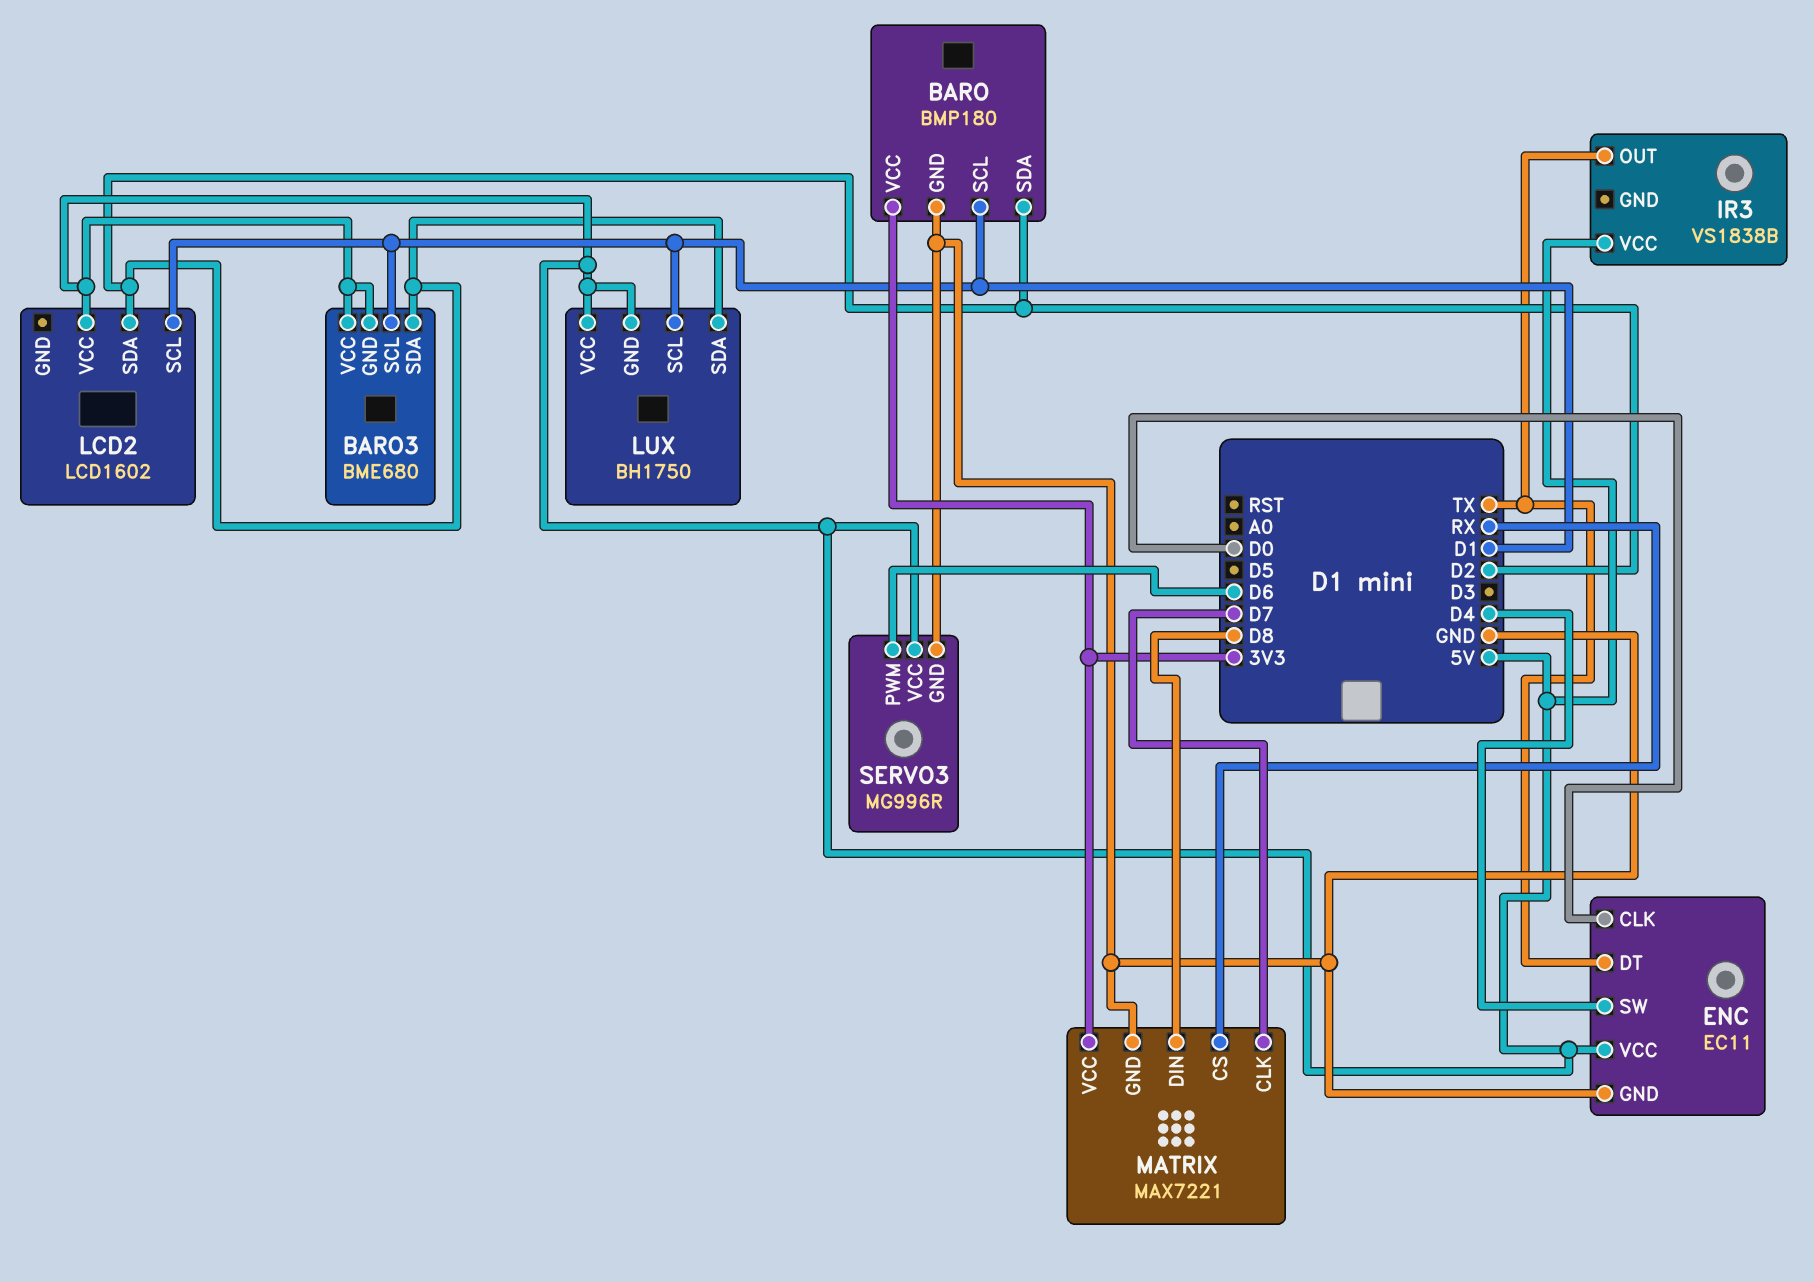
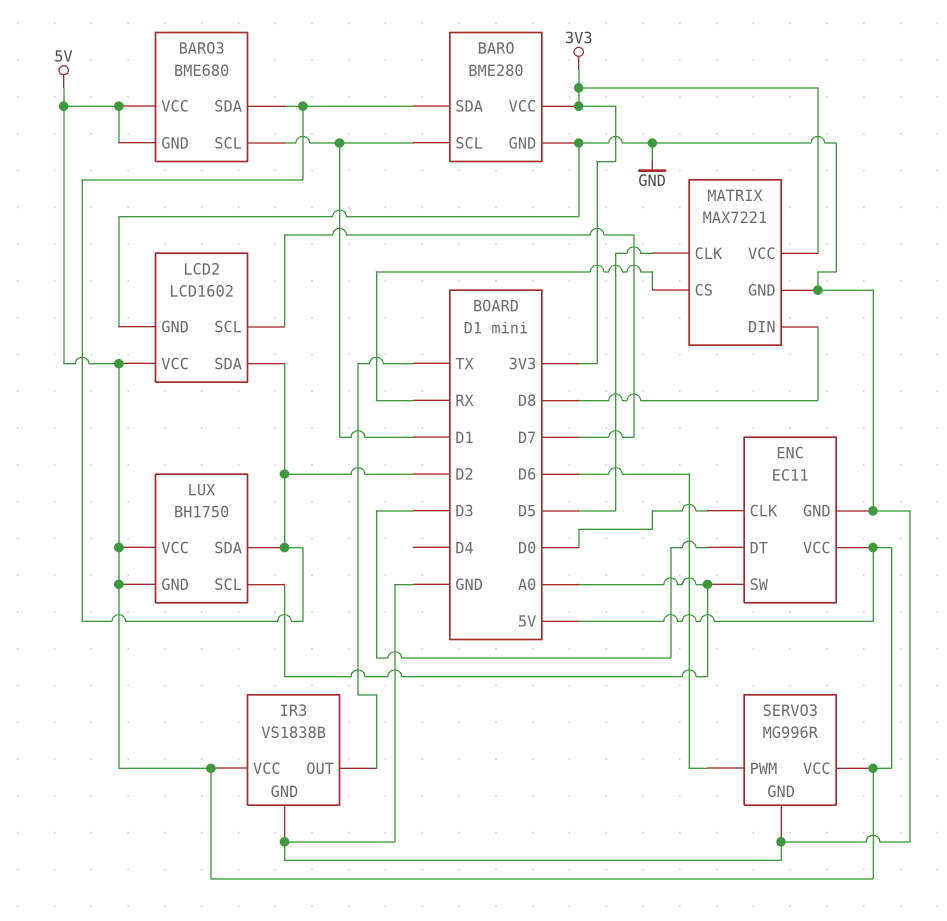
BARO: BMP180 -> BME280
ENC pin DT: TX -> D3
ENC pin SW: D4 -> A0
IR3 pin GND: none -> GND
LCD2 pin GND: none -> GND
LCD2 pin SCL: D1 -> D7
LUX pin SCL: D1 -> A0
MATRIX pin CLK: D7 -> D5

